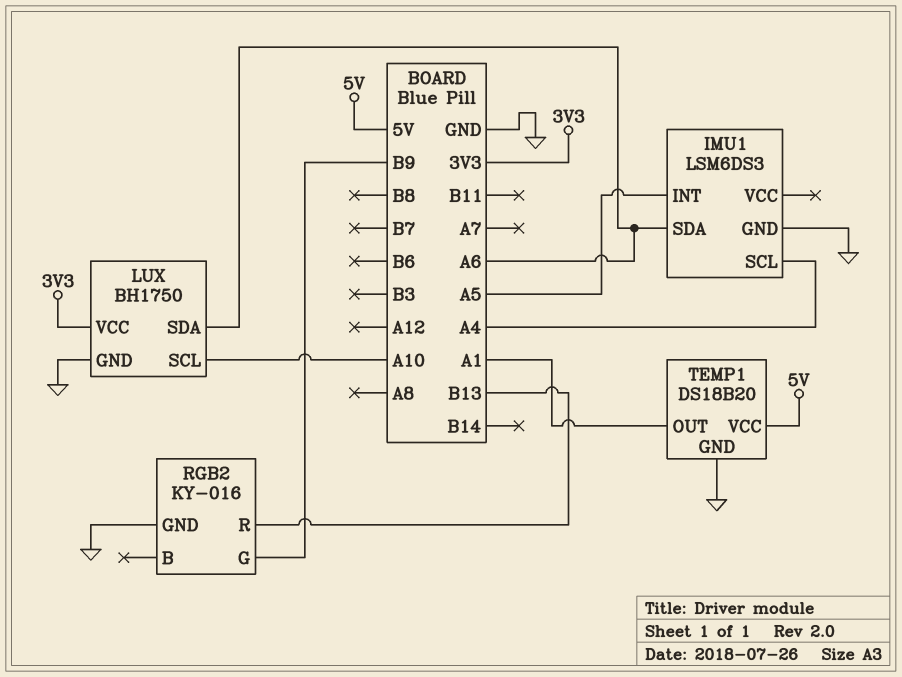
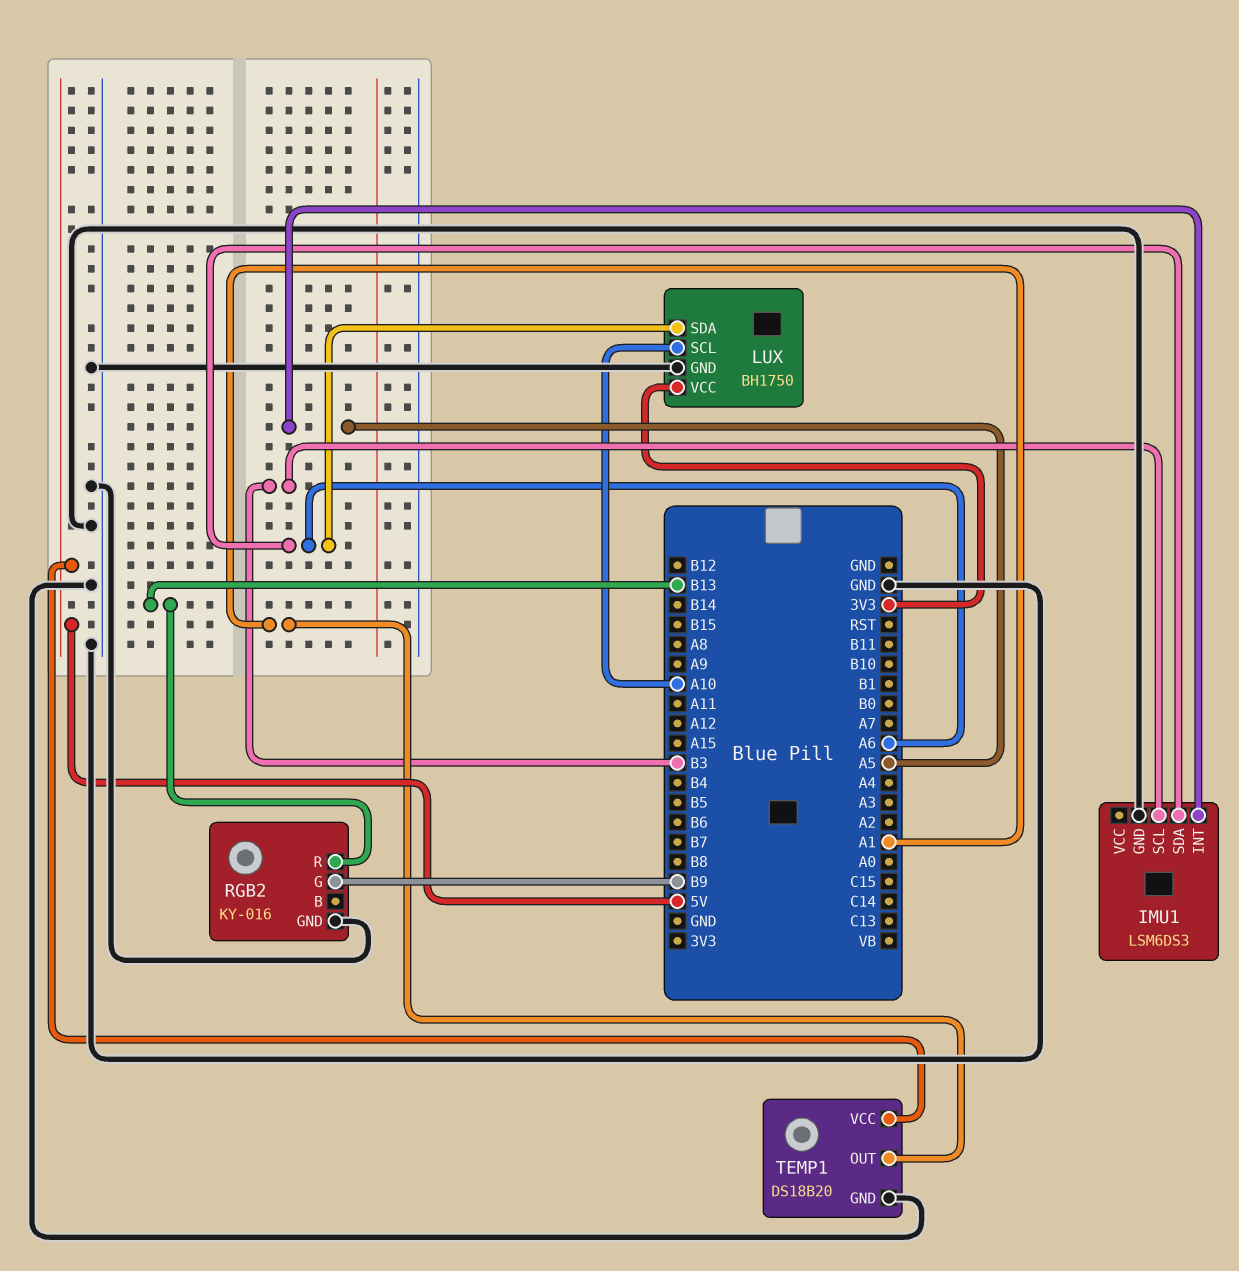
IMU1 pin SCL: A4 -> B3

